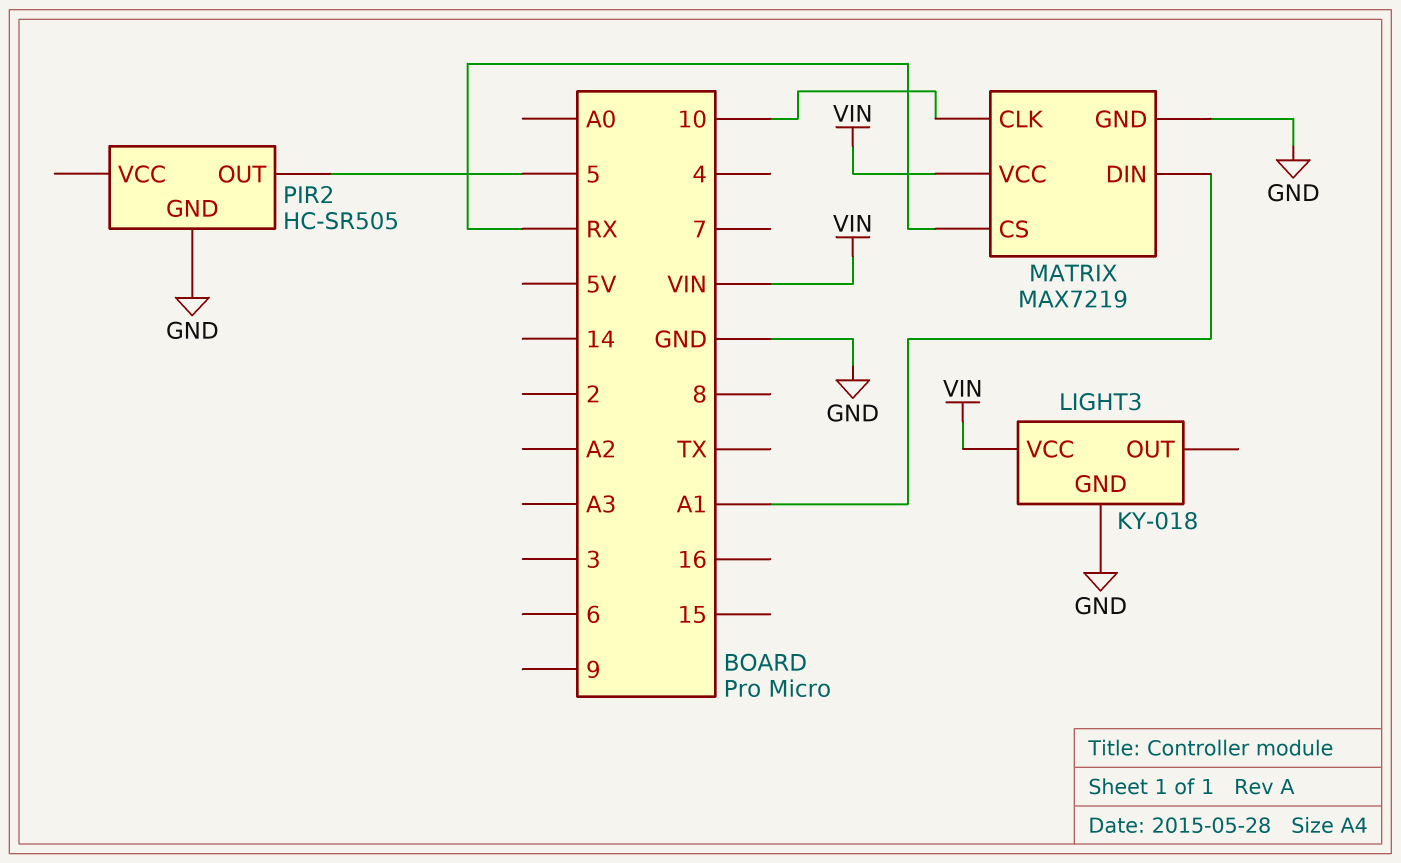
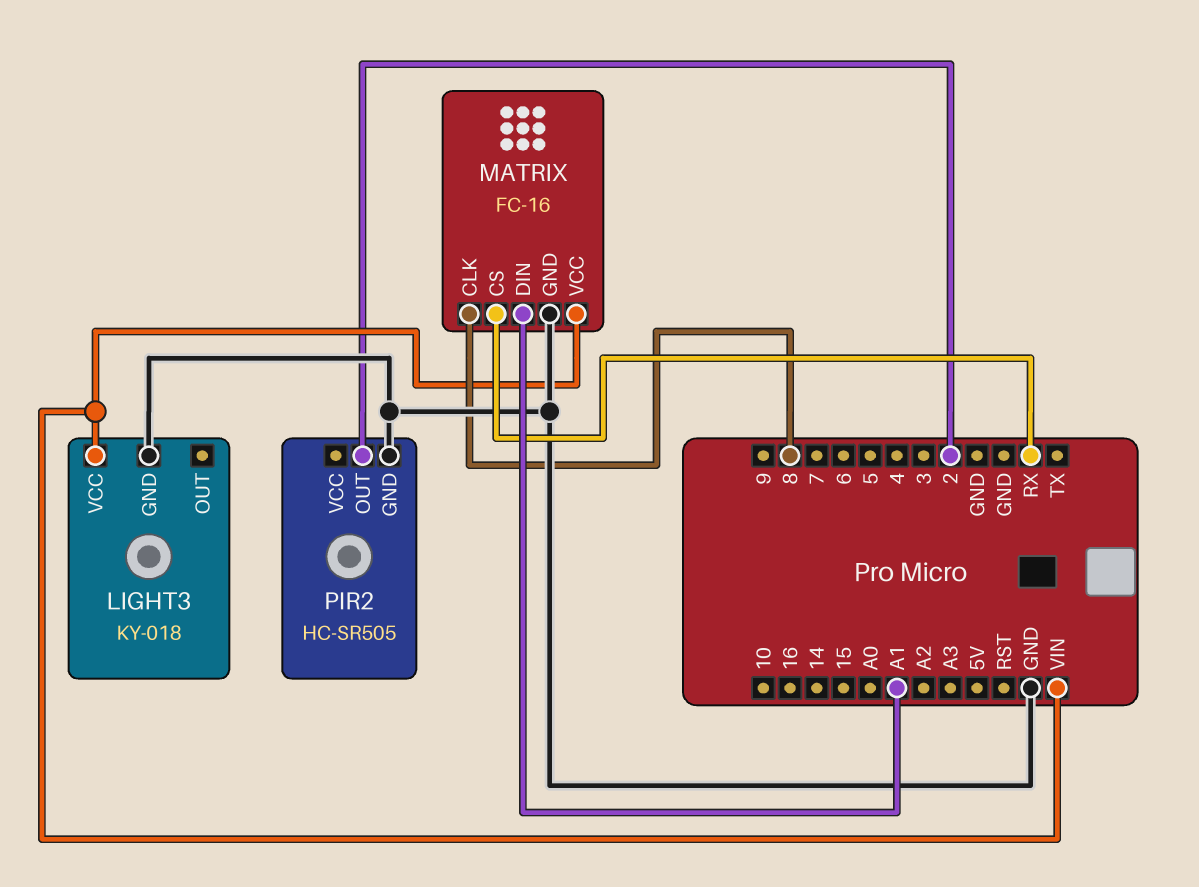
MATRIX: MAX7219 -> FC-16
MATRIX pin CLK: 10 -> 8
PIR2 pin OUT: 5 -> 2

